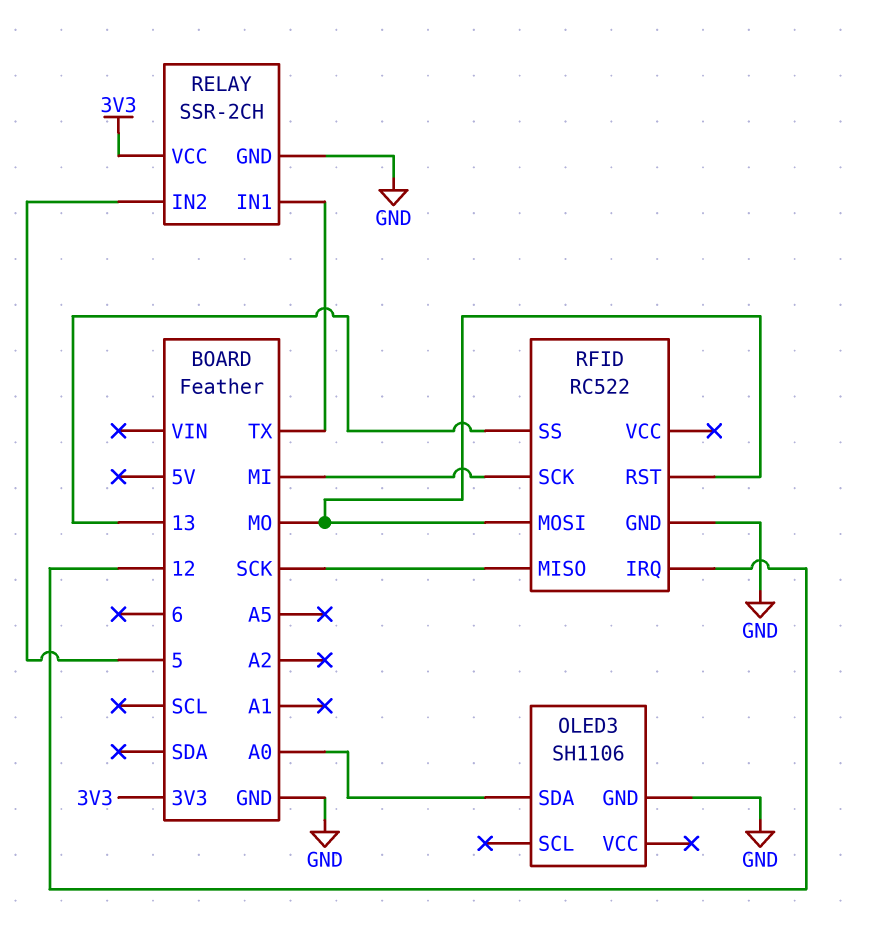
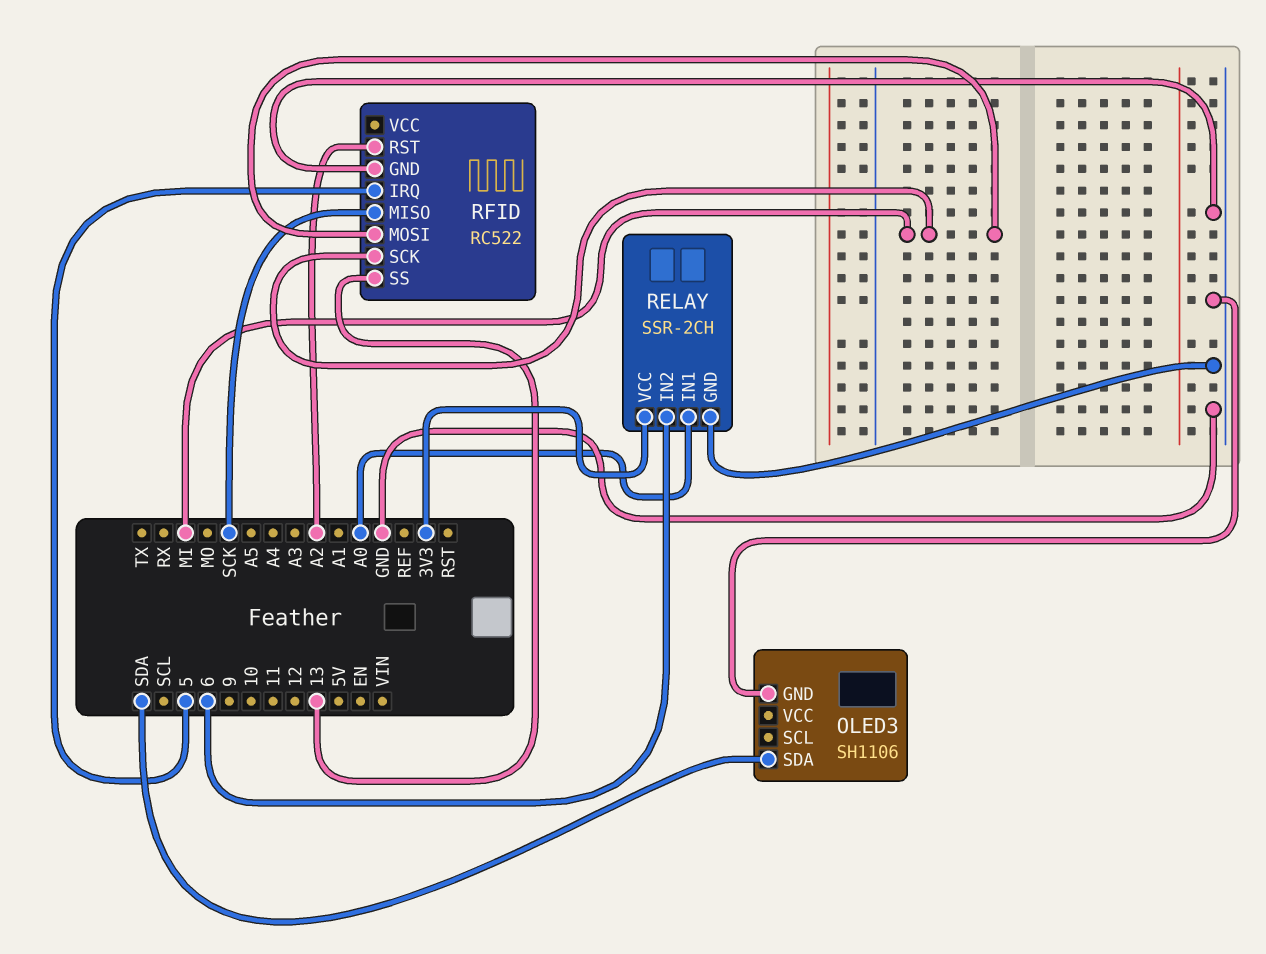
OLED3 pin SDA: A0 -> SDA
RELAY pin IN1: TX -> A0
RELAY pin IN2: 5 -> 6
RFID pin IRQ: 12 -> 5
RFID pin MOSI: MO -> MI
RFID pin RST: MO -> A2

